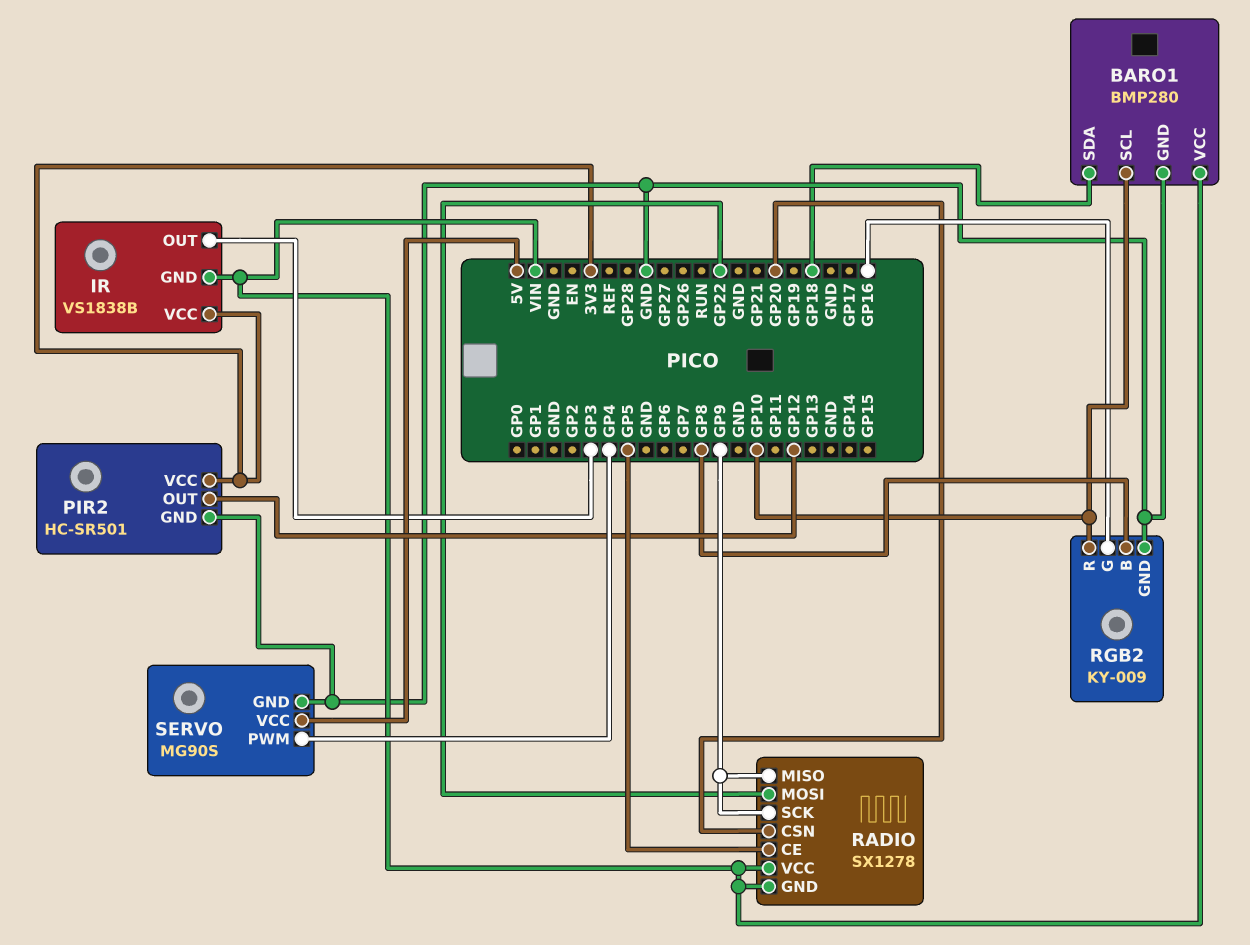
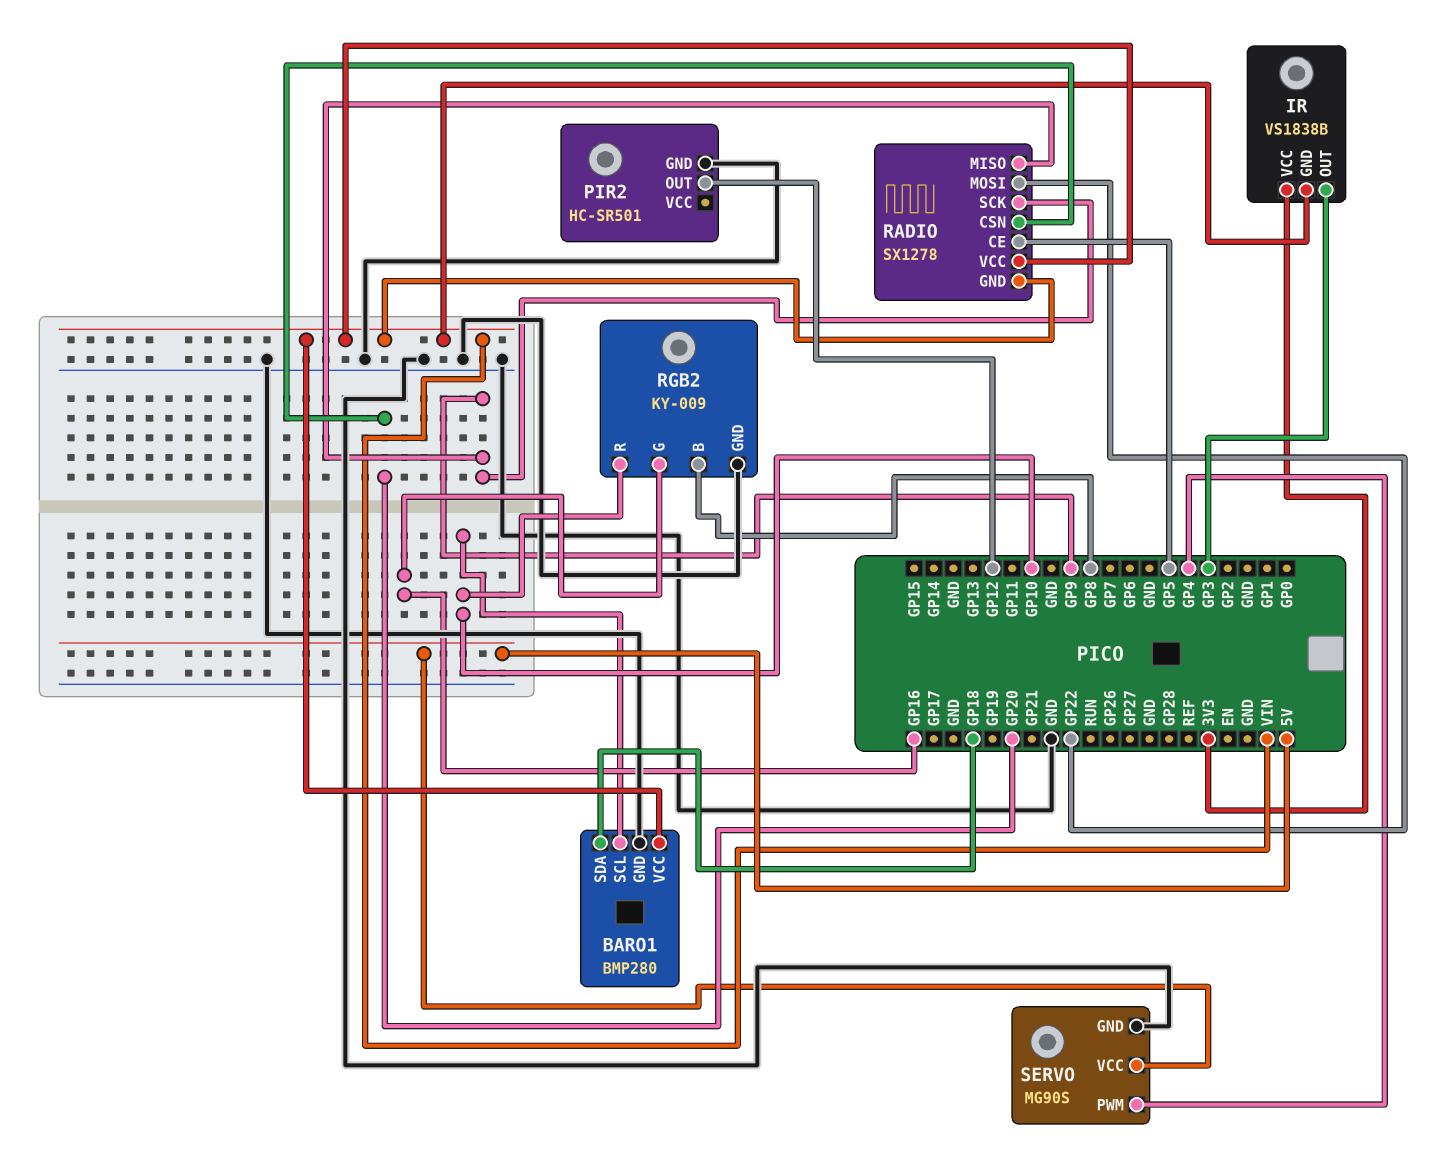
PIR2 pin VCC: 3V3 -> none

